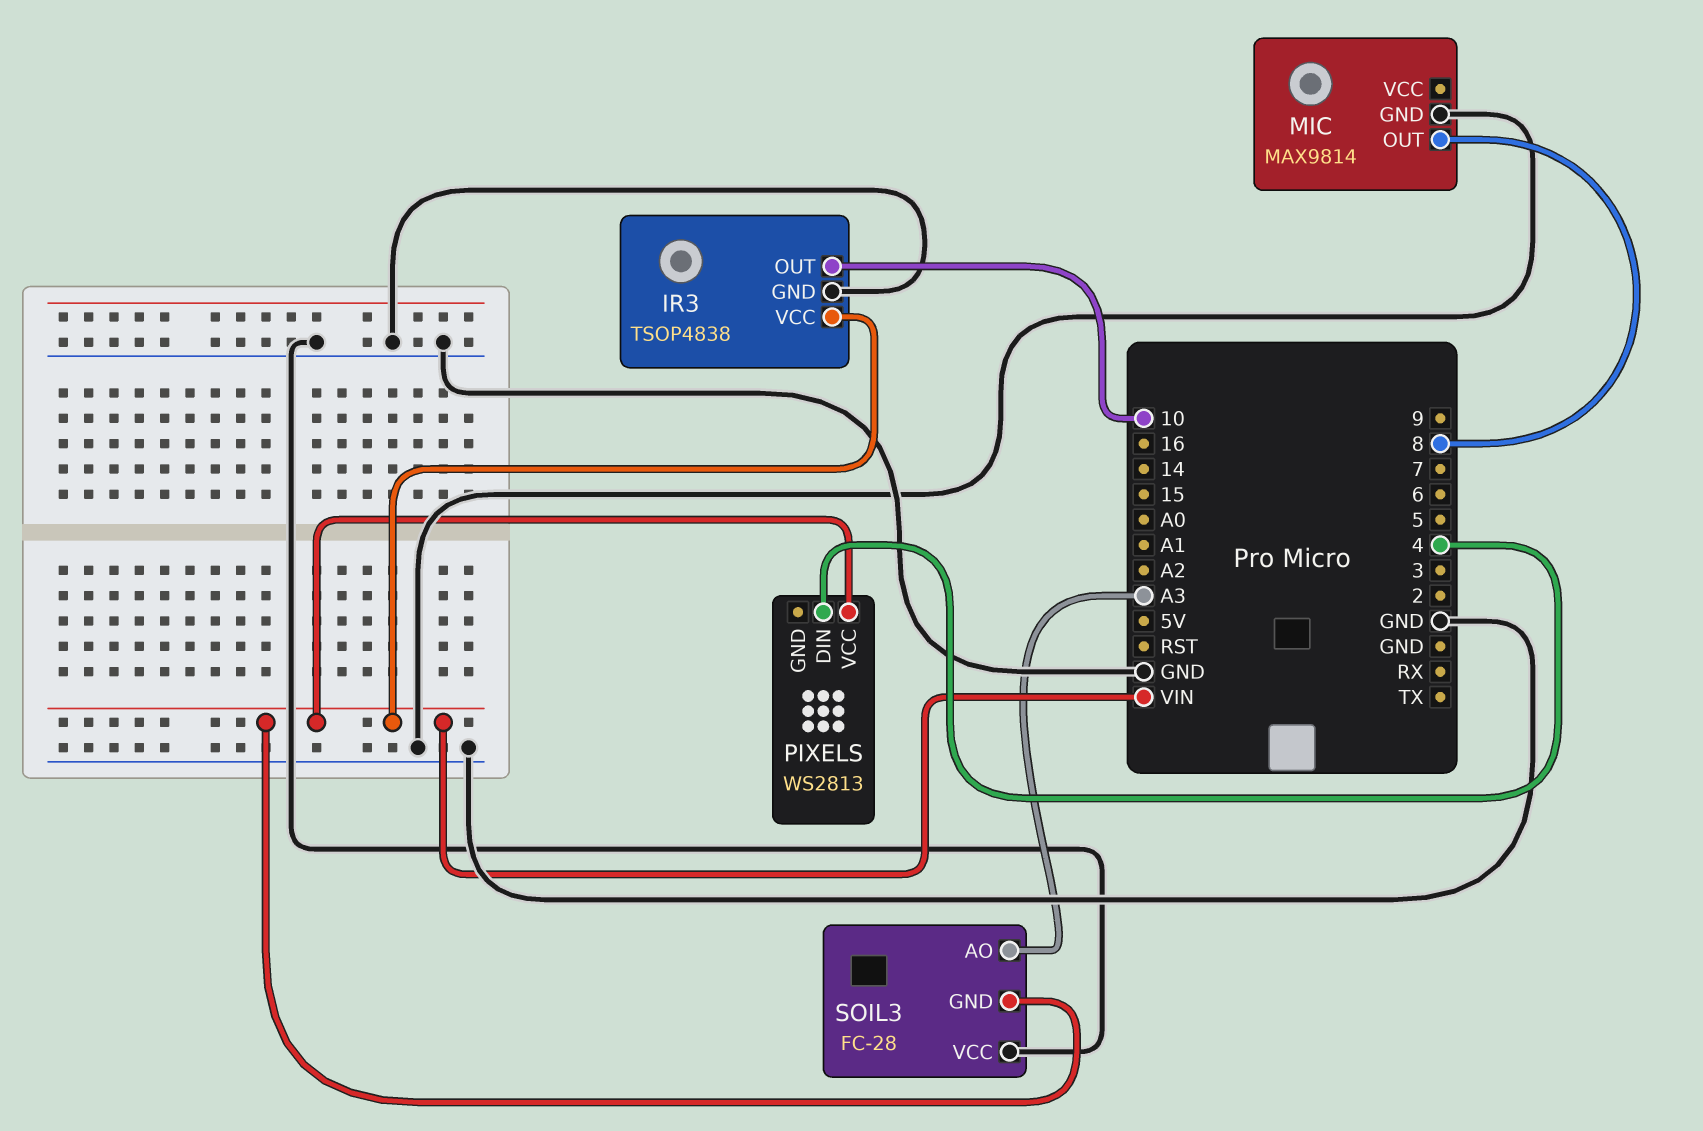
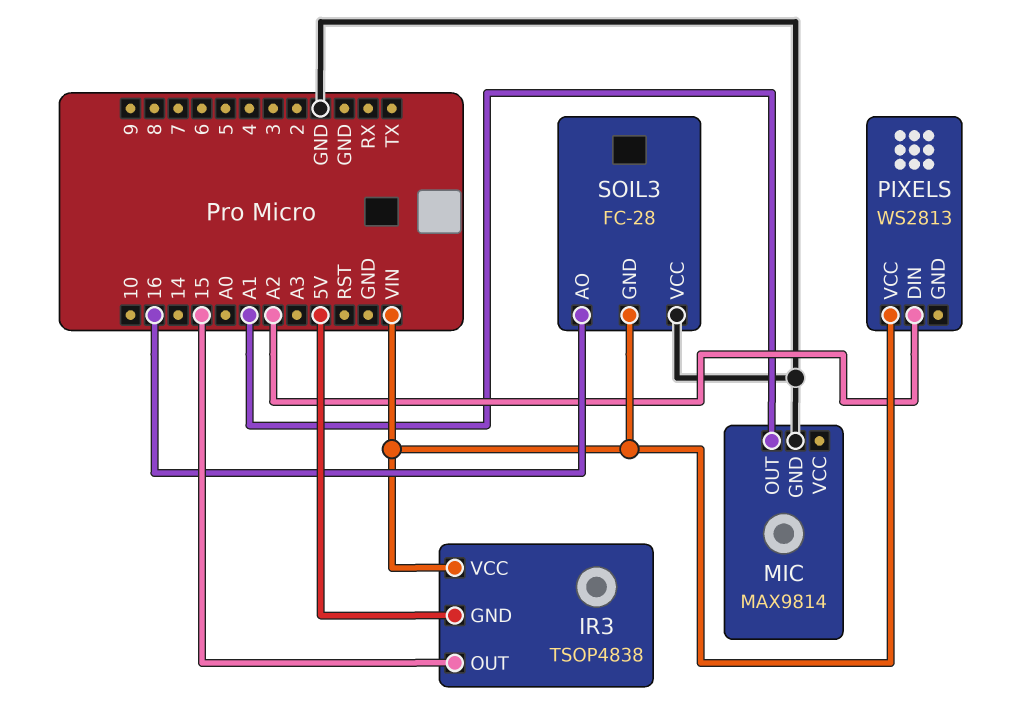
IR3 pin GND: GND -> 5V
IR3 pin OUT: 10 -> 15
MIC pin OUT: 8 -> A1
PIXELS pin DIN: 4 -> A2
SOIL3 pin AO: A3 -> 16

